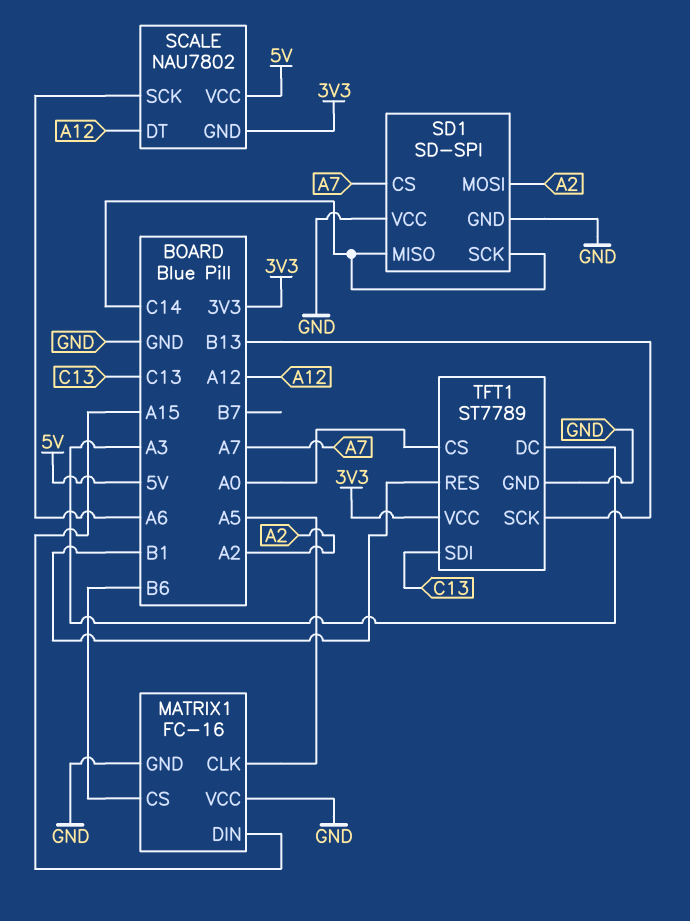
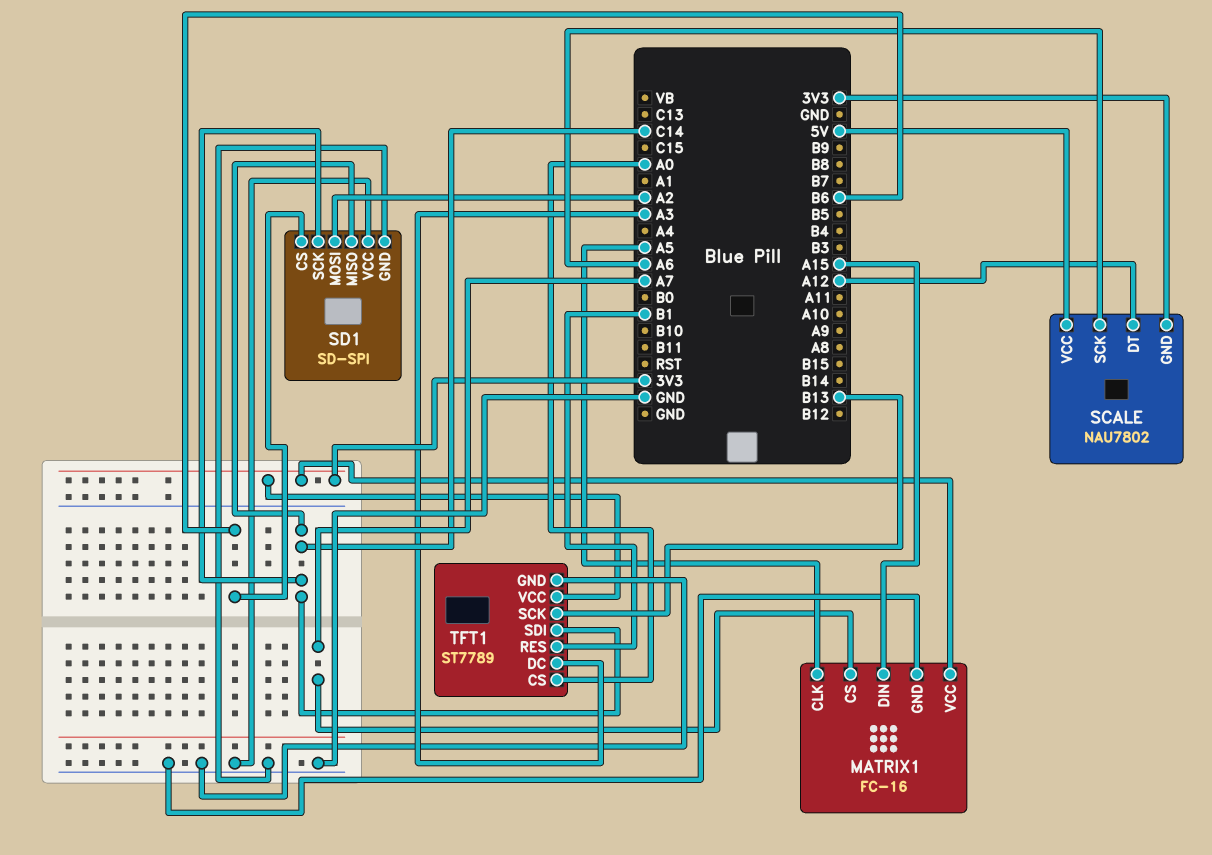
MATRIX1 pin CS: B6 -> A7
MATRIX1 pin VCC: GND -> 3V3
SD1 pin CS: A7 -> B6
TFT1 pin SDI: C13 -> C14

